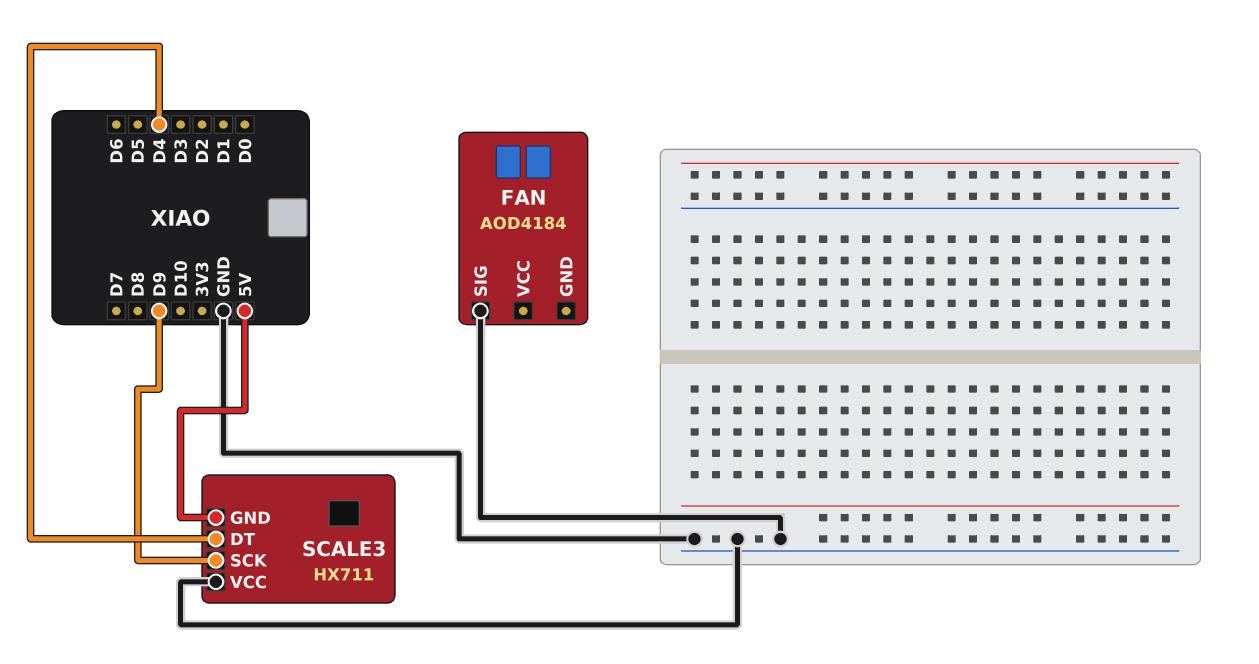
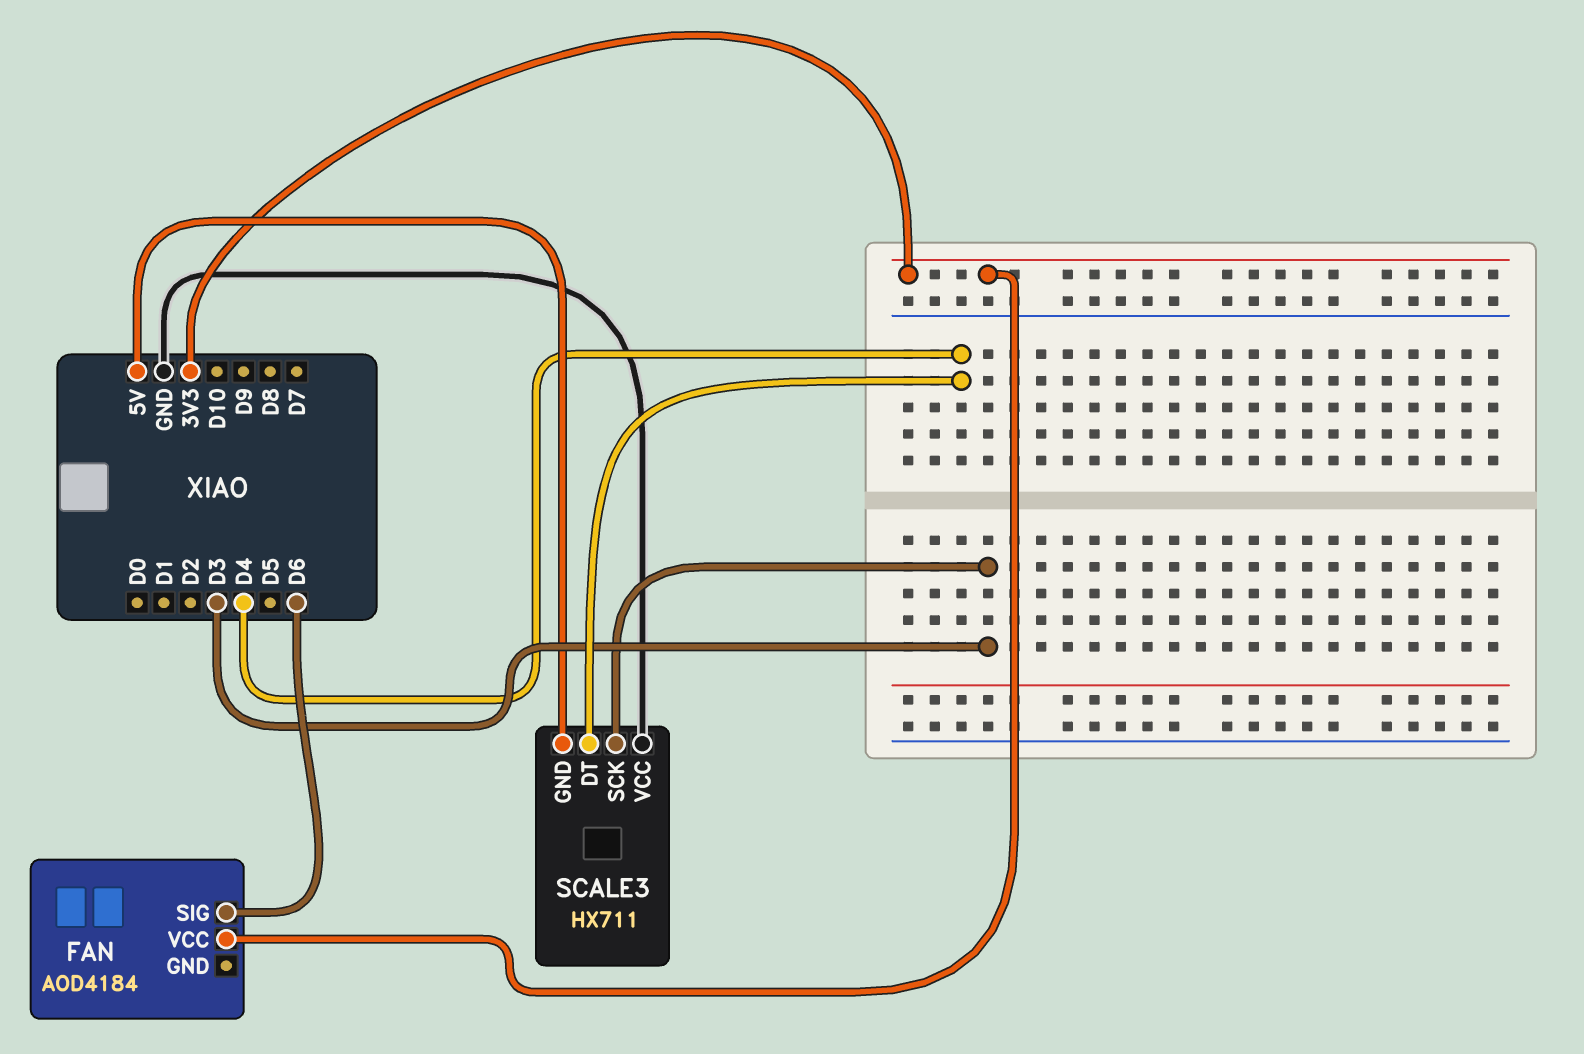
FAN pin SIG: GND -> D6
FAN pin VCC: none -> 3V3
SCALE3 pin SCK: D9 -> D3

